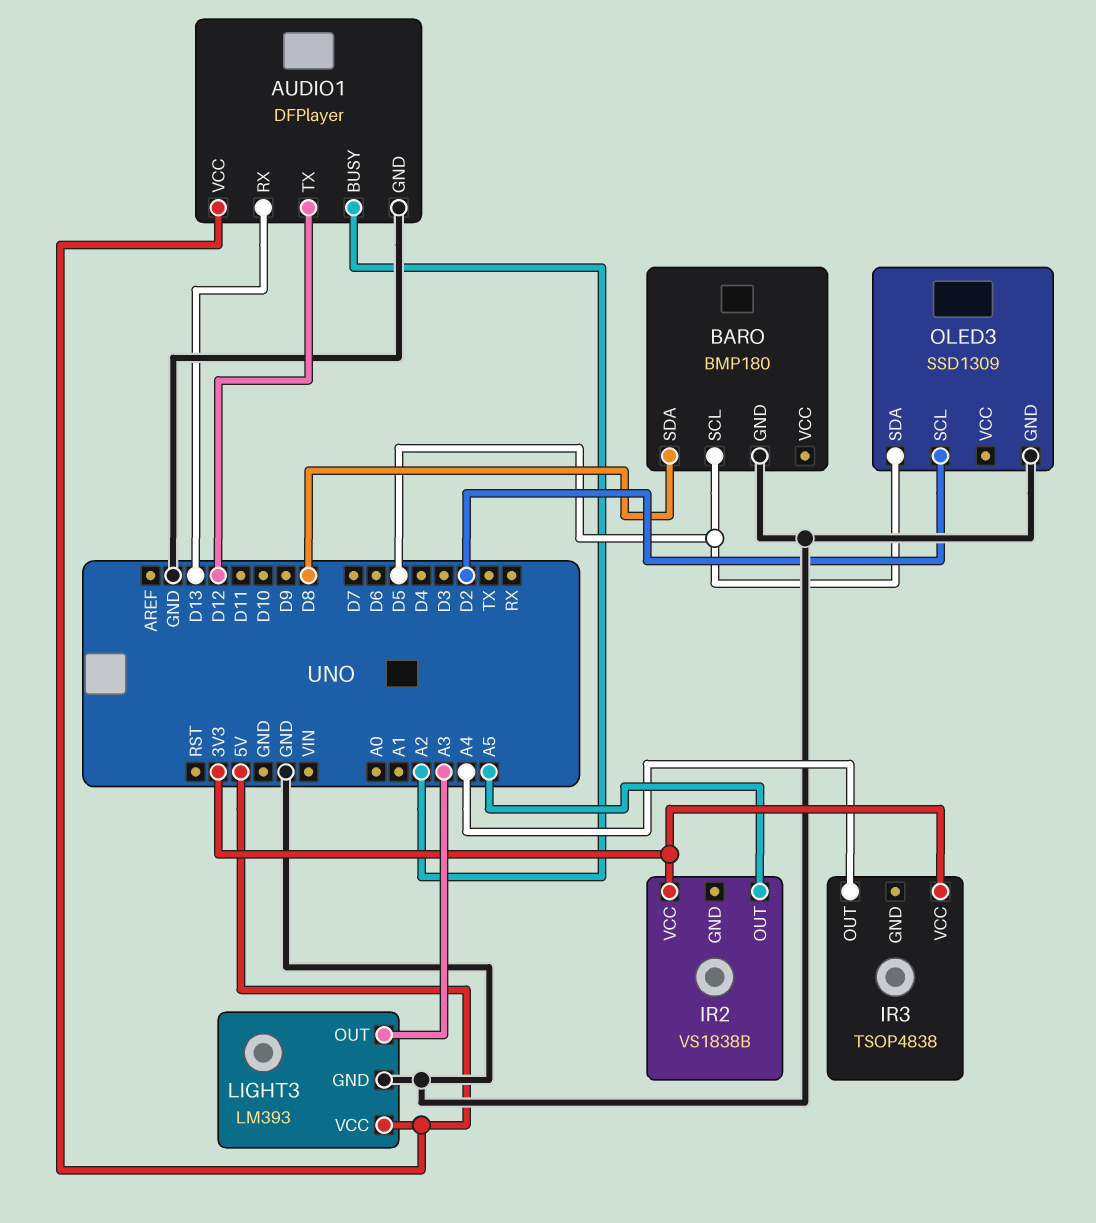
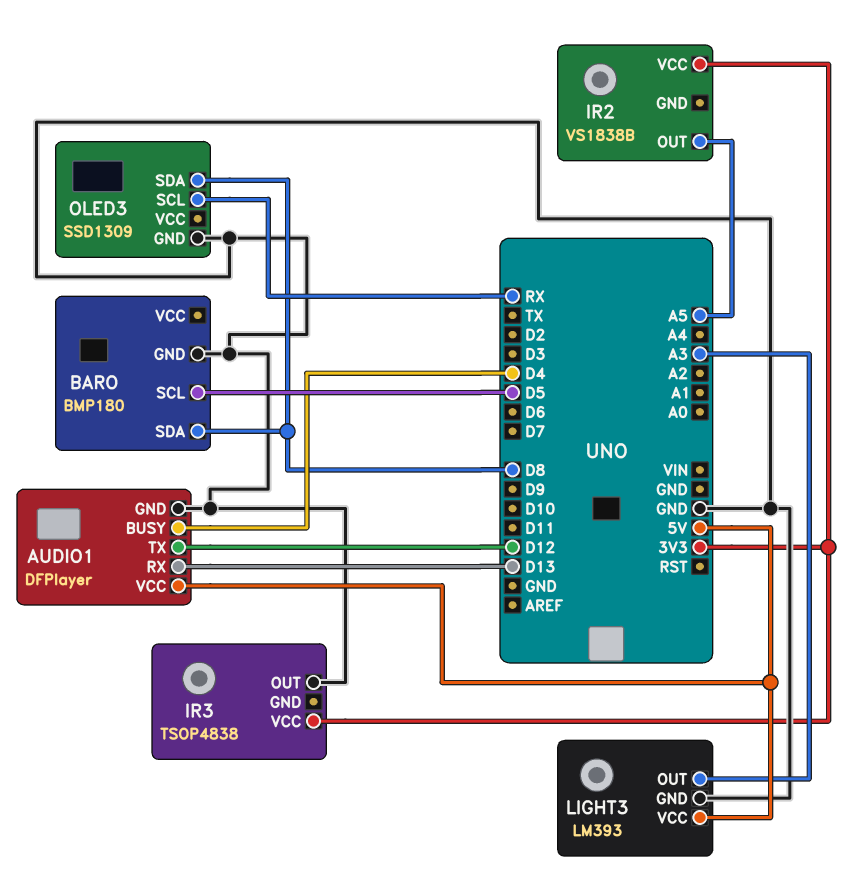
AUDIO1 pin BUSY: A2 -> D4
IR3 pin OUT: A4 -> GND
OLED3 pin SCL: D2 -> RX
OLED3 pin SDA: D5 -> D8

